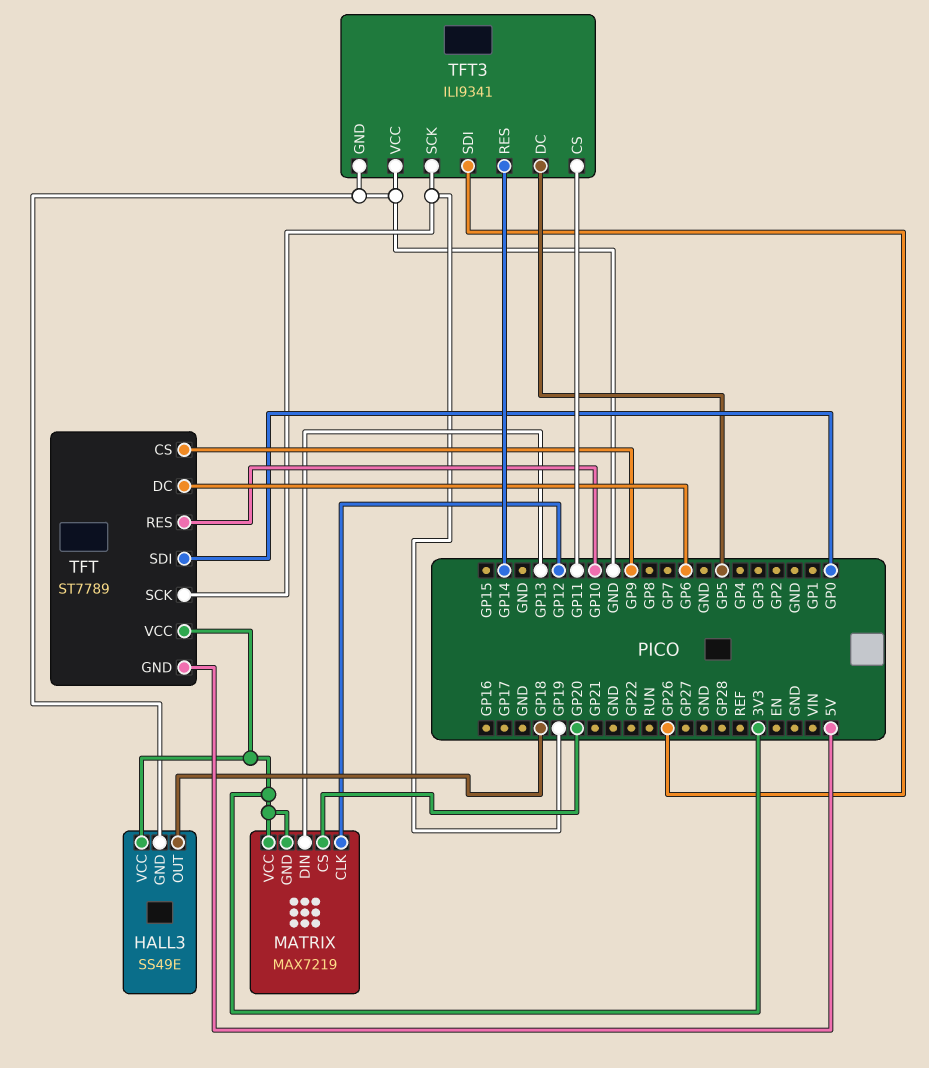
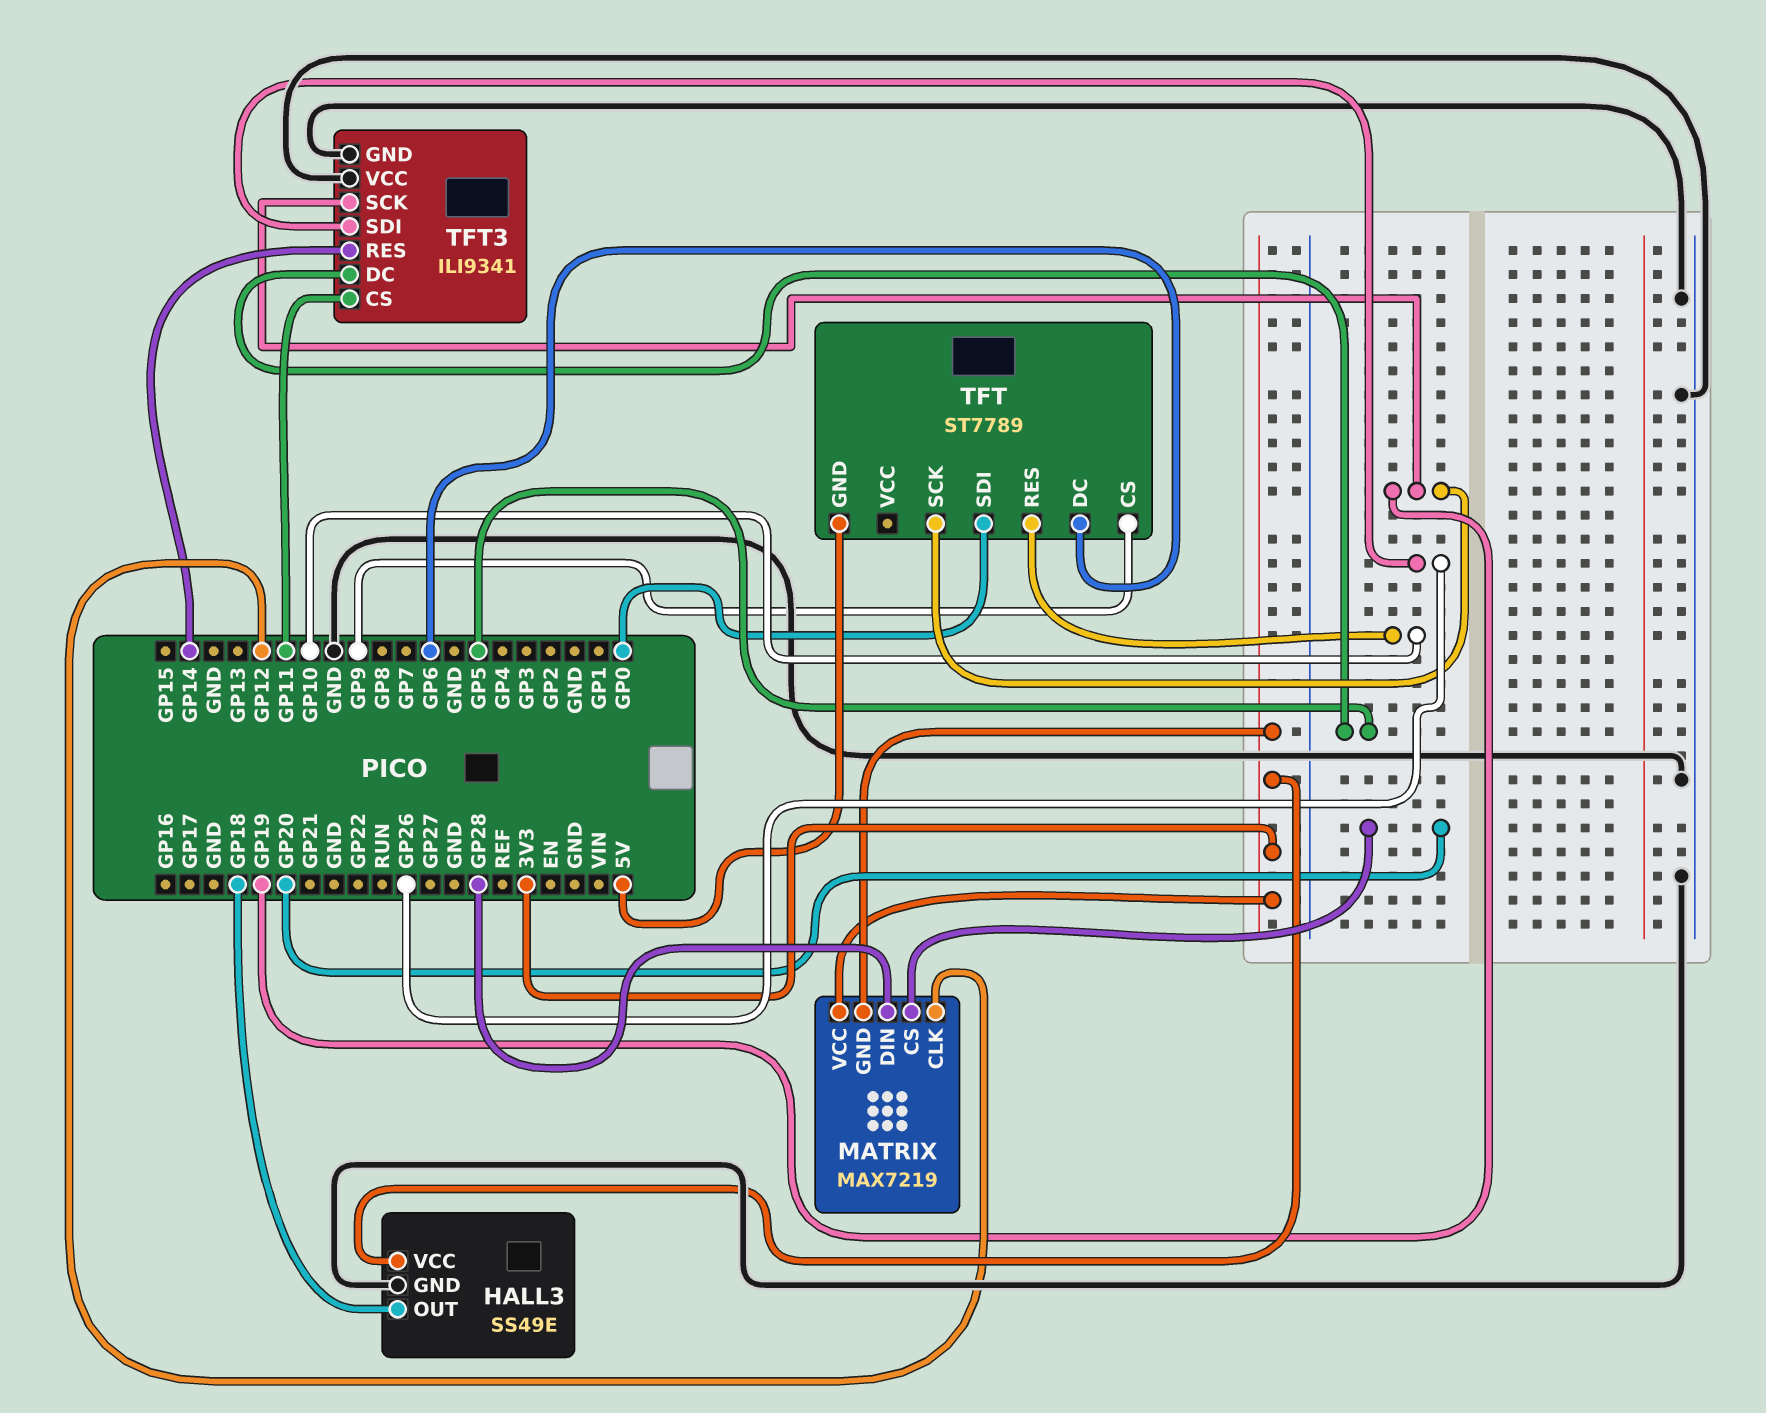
MATRIX pin DIN: GP13 -> GP28
TFT pin VCC: 3V3 -> none

